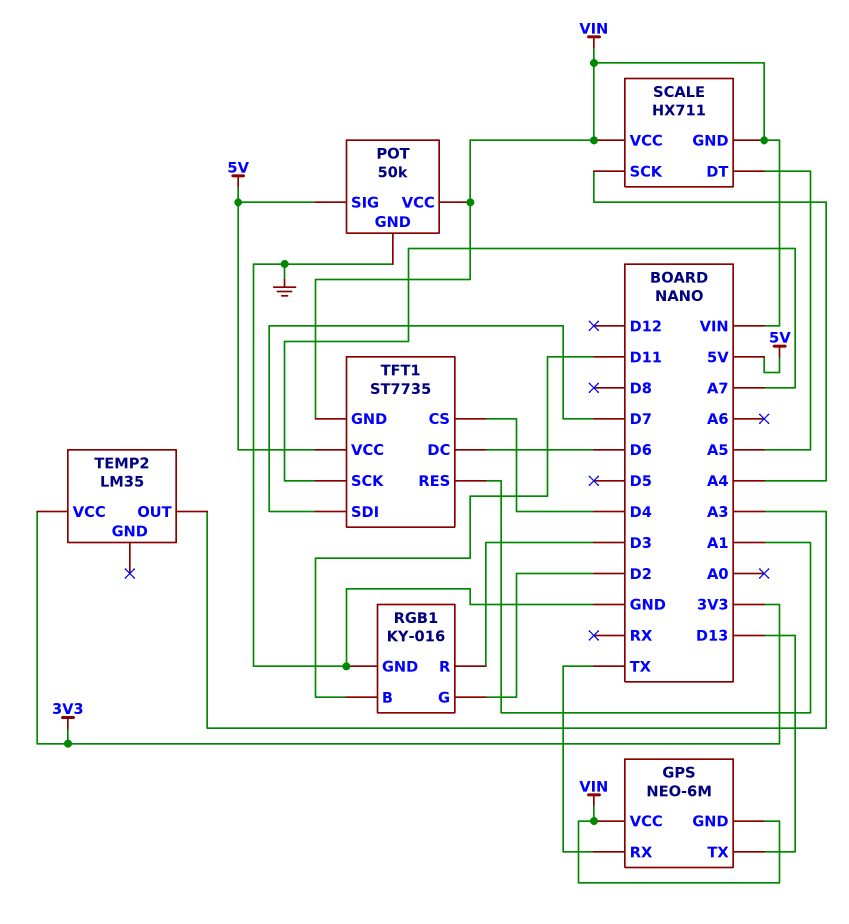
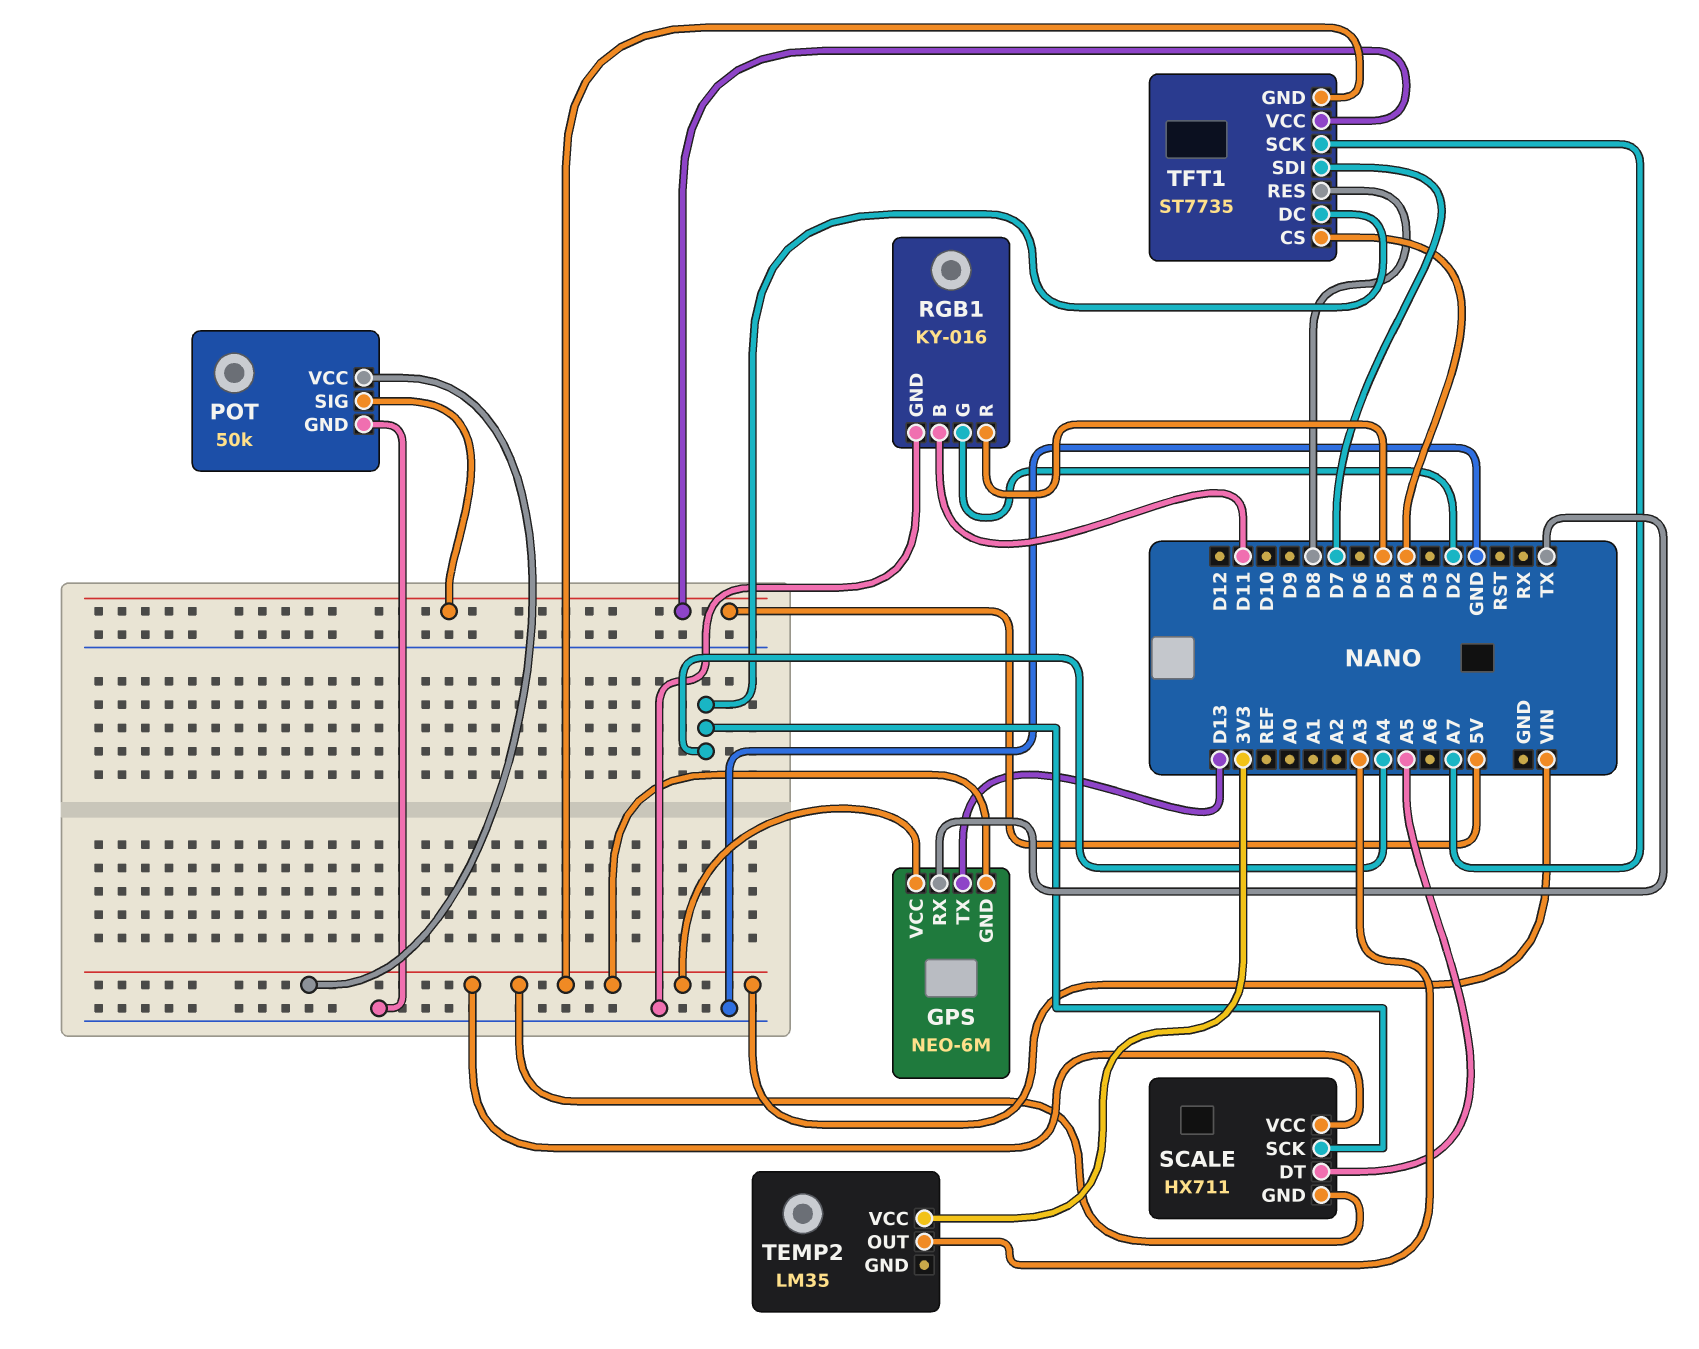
RGB1 pin R: D3 -> D5
TFT1 pin DC: D6 -> A4
TFT1 pin RES: A1 -> D8

